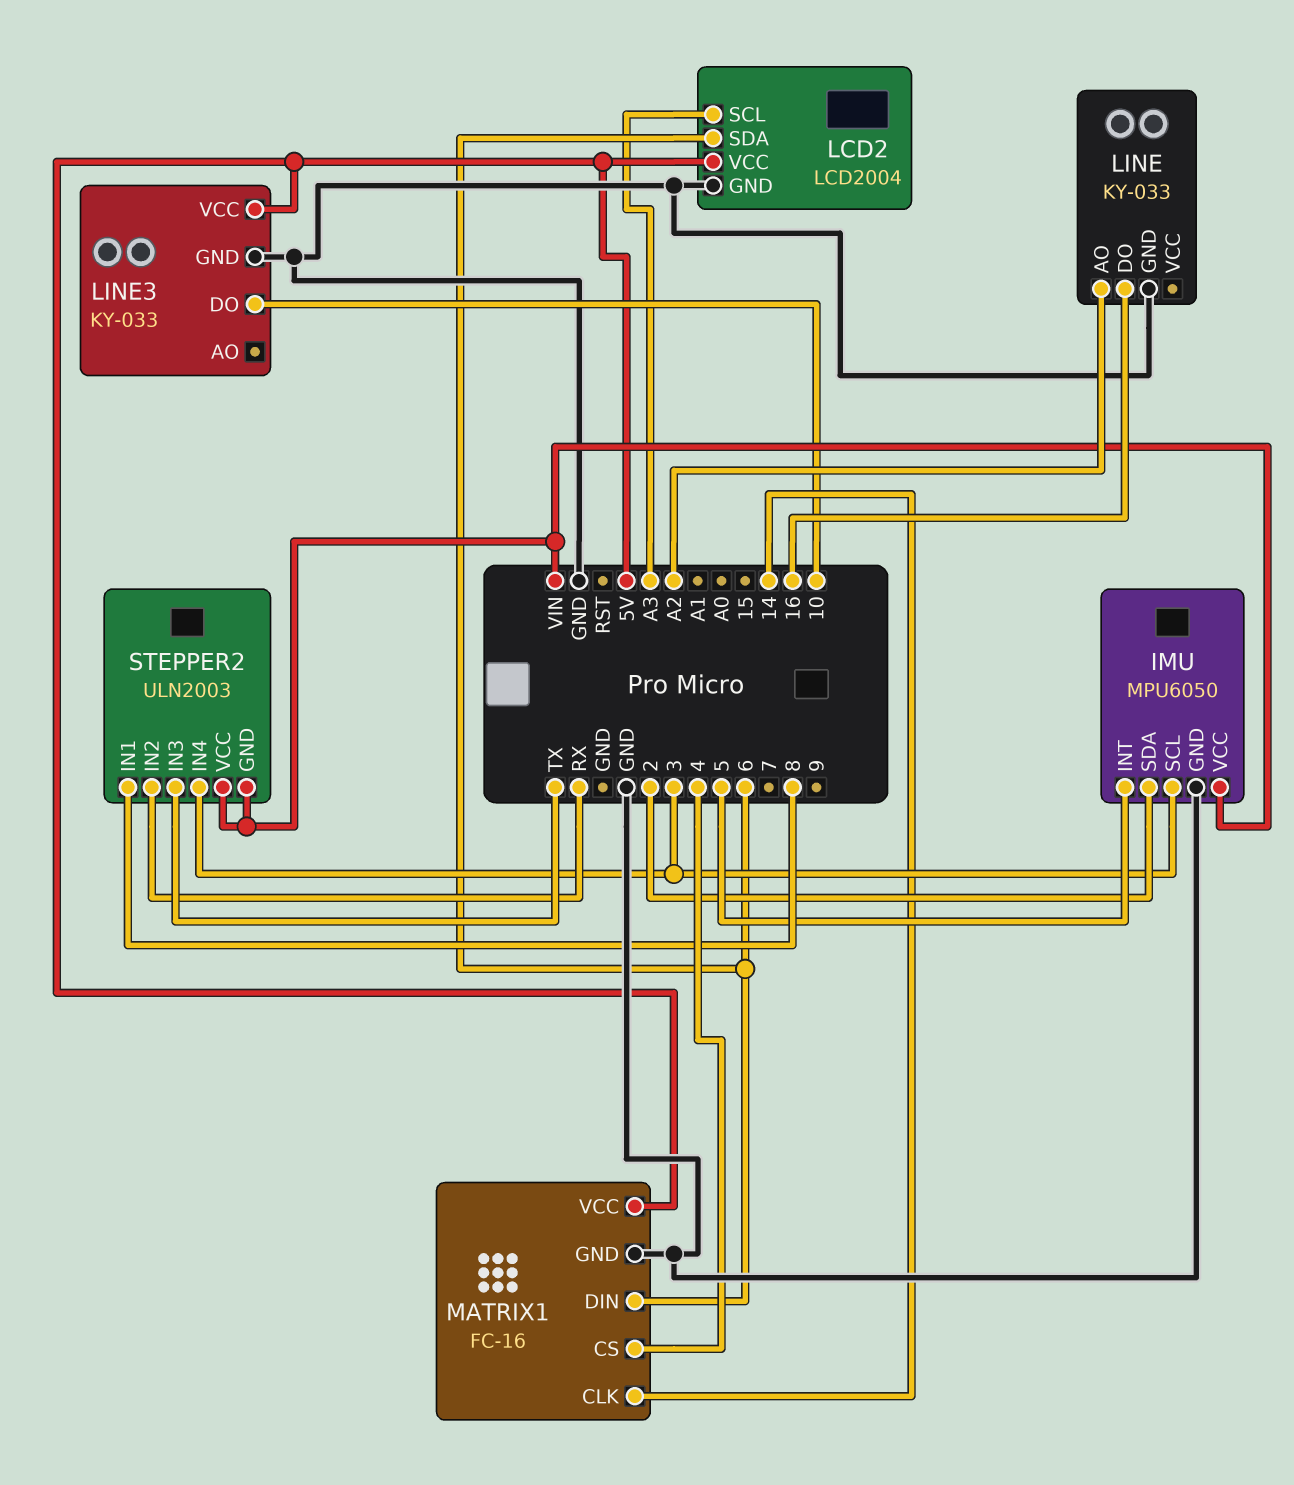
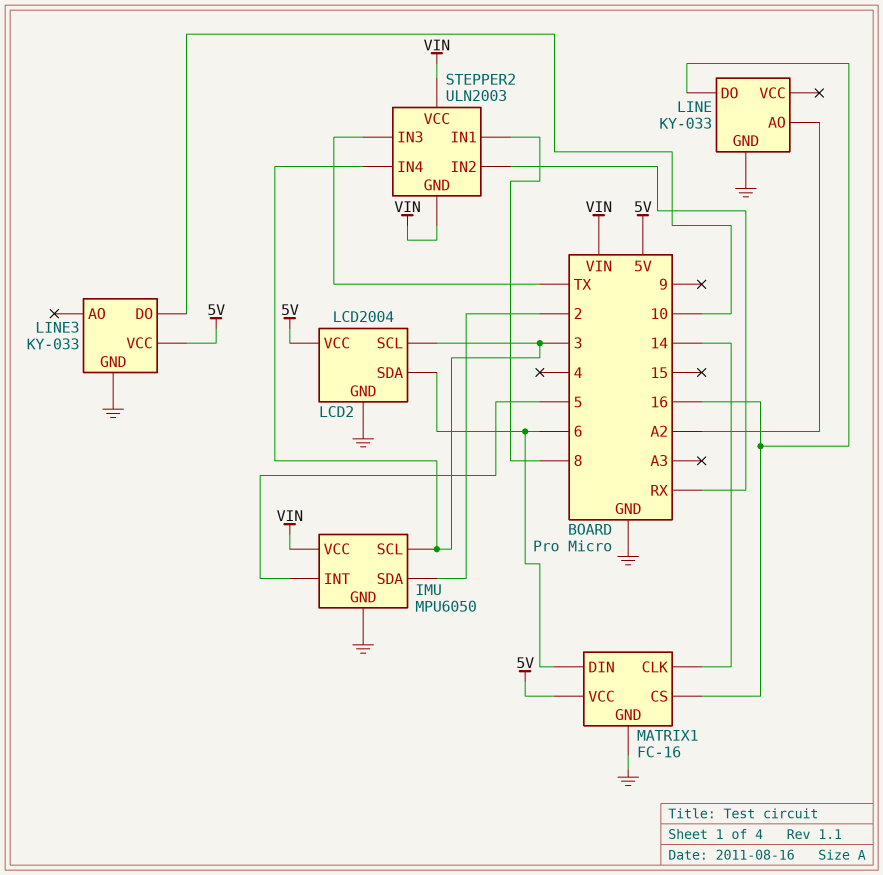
LCD2 pin SCL: A3 -> 3
MATRIX1 pin CS: 4 -> 16

